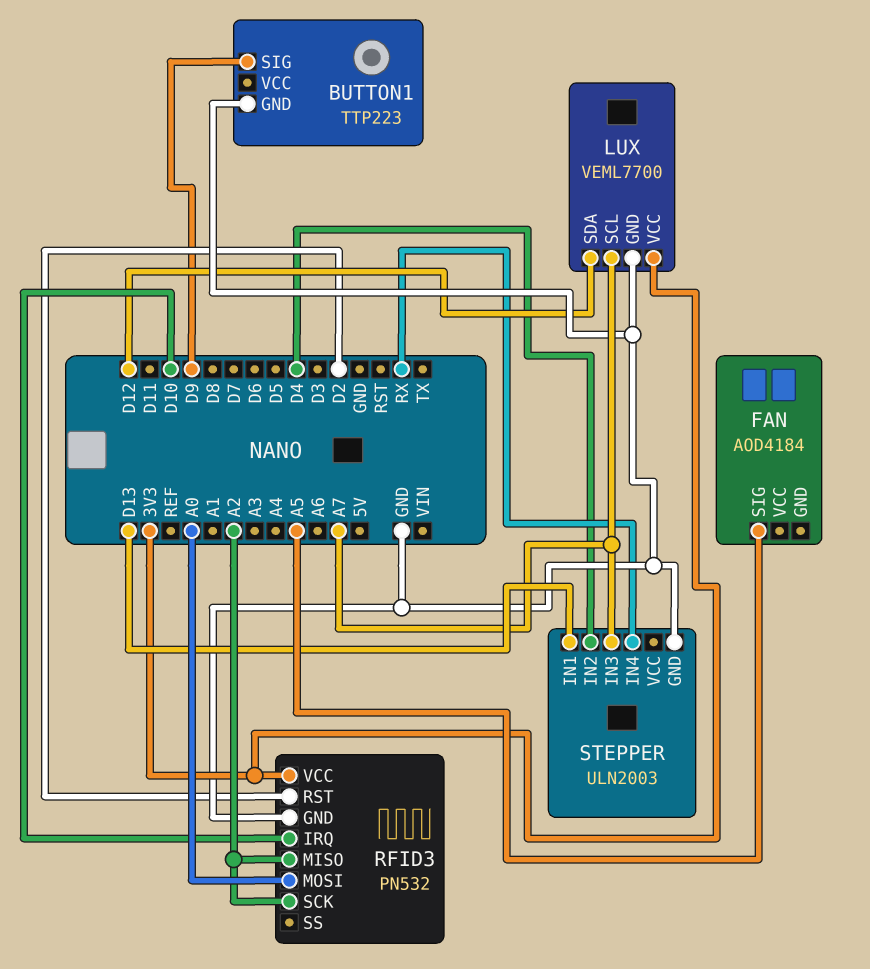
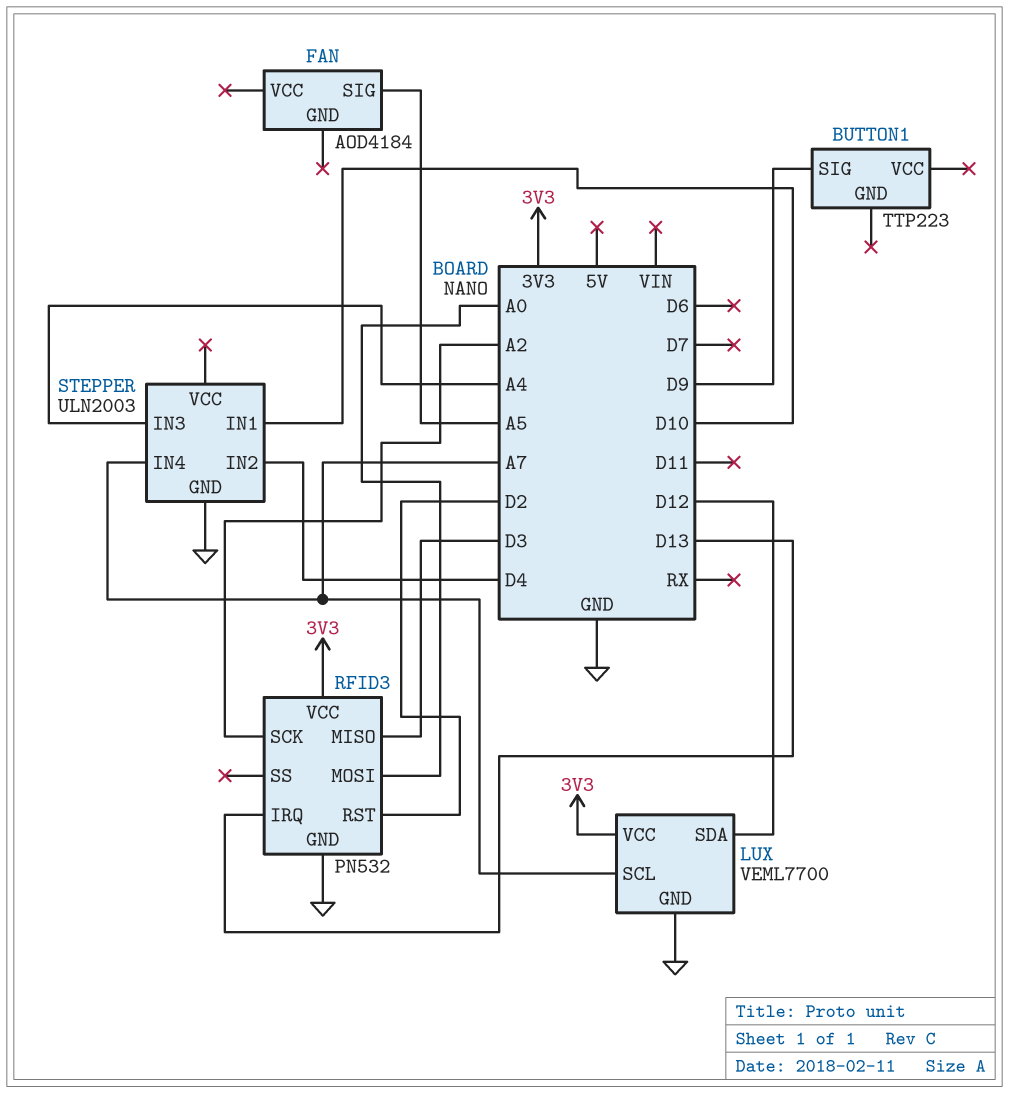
BUTTON1 pin GND: GND -> none
RFID3 pin IRQ: D10 -> D13
RFID3 pin MISO: A2 -> D3
STEPPER pin IN1: D13 -> D10
STEPPER pin IN3: A7 -> A4
STEPPER pin IN4: RX -> A7

